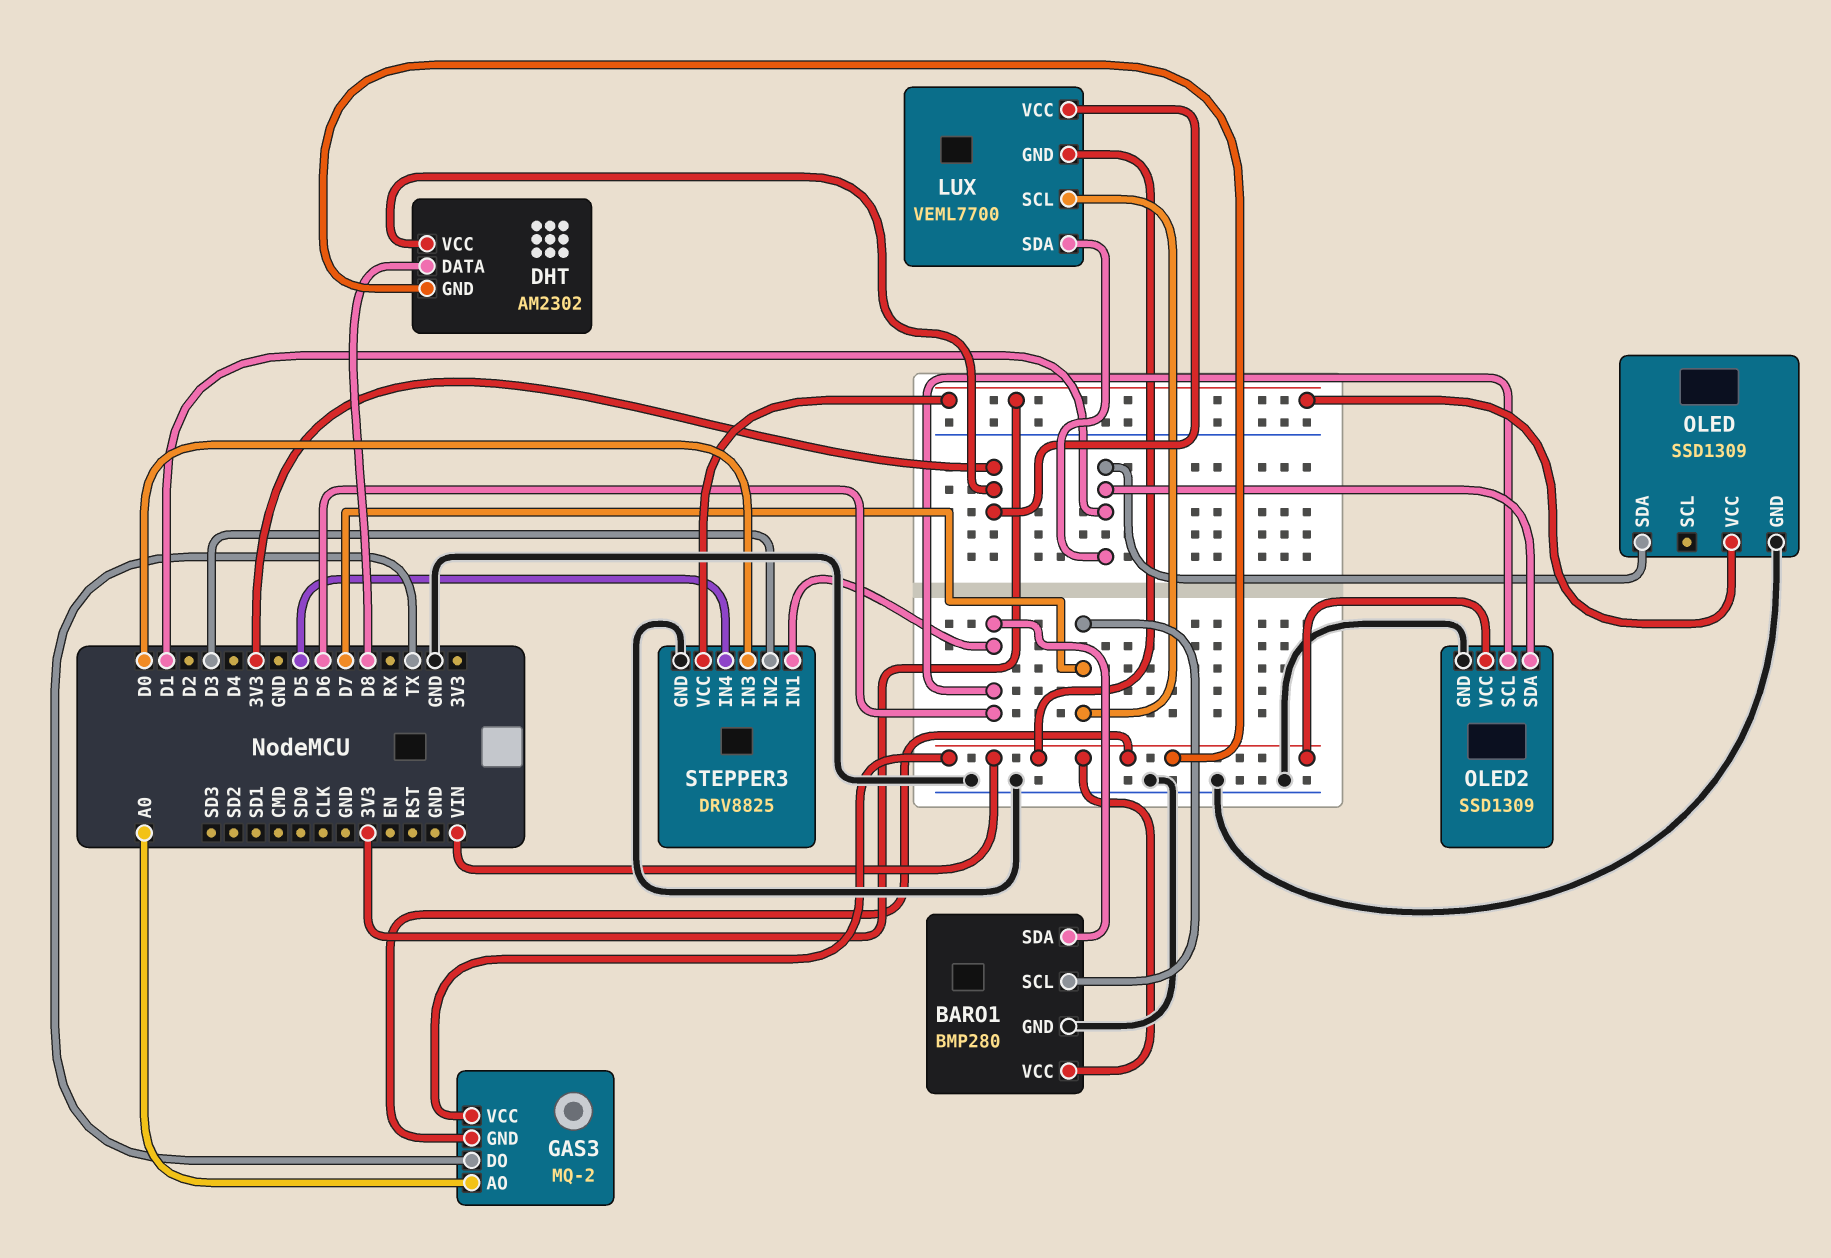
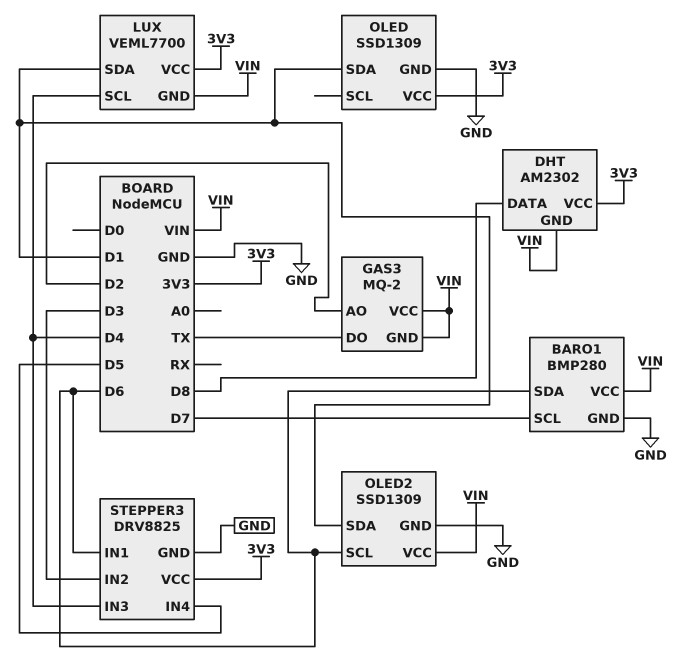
GAS3 pin AO: A0 -> D2
LUX pin SCL: D7 -> D4
STEPPER3 pin IN3: D0 -> D4

